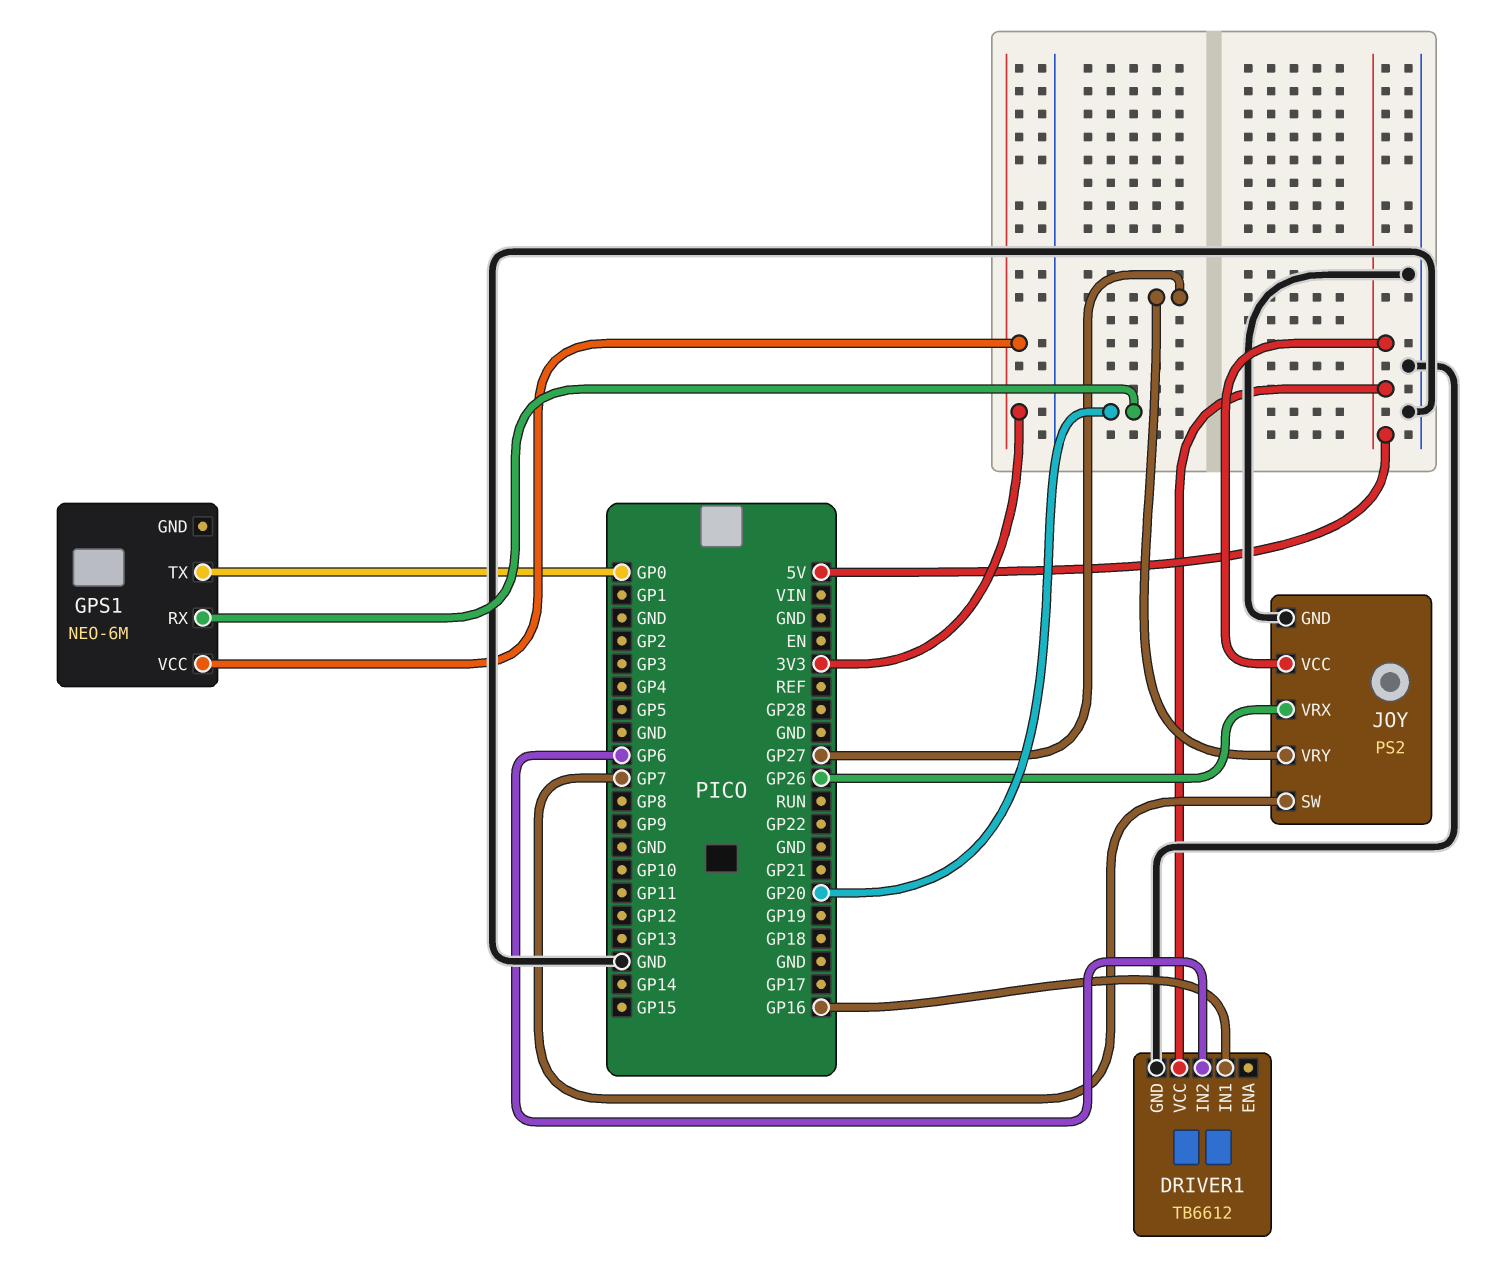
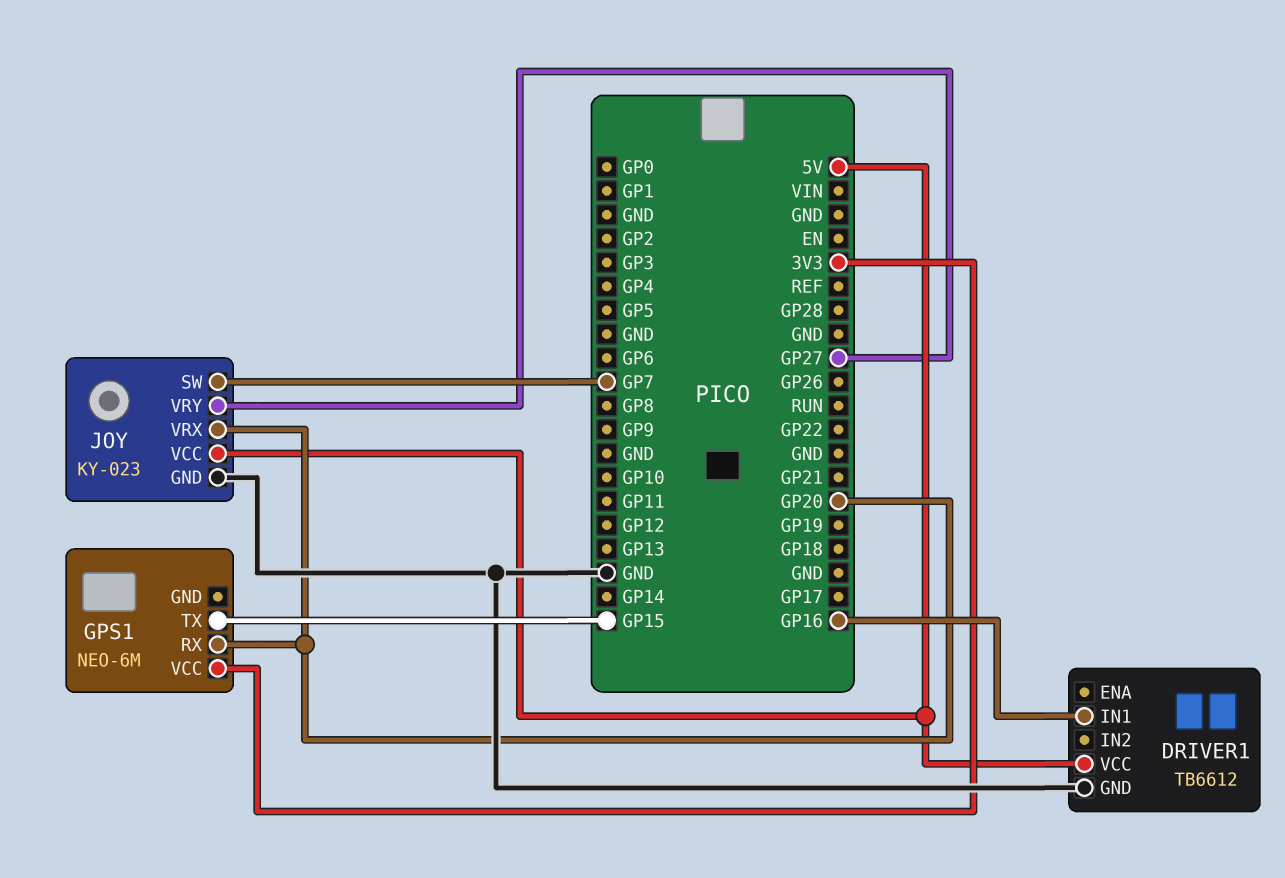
DRIVER1 pin IN2: GP6 -> none
GPS1 pin TX: GP0 -> GP15
JOY: PS2 -> KY-023
JOY pin VRX: GP26 -> GP20

